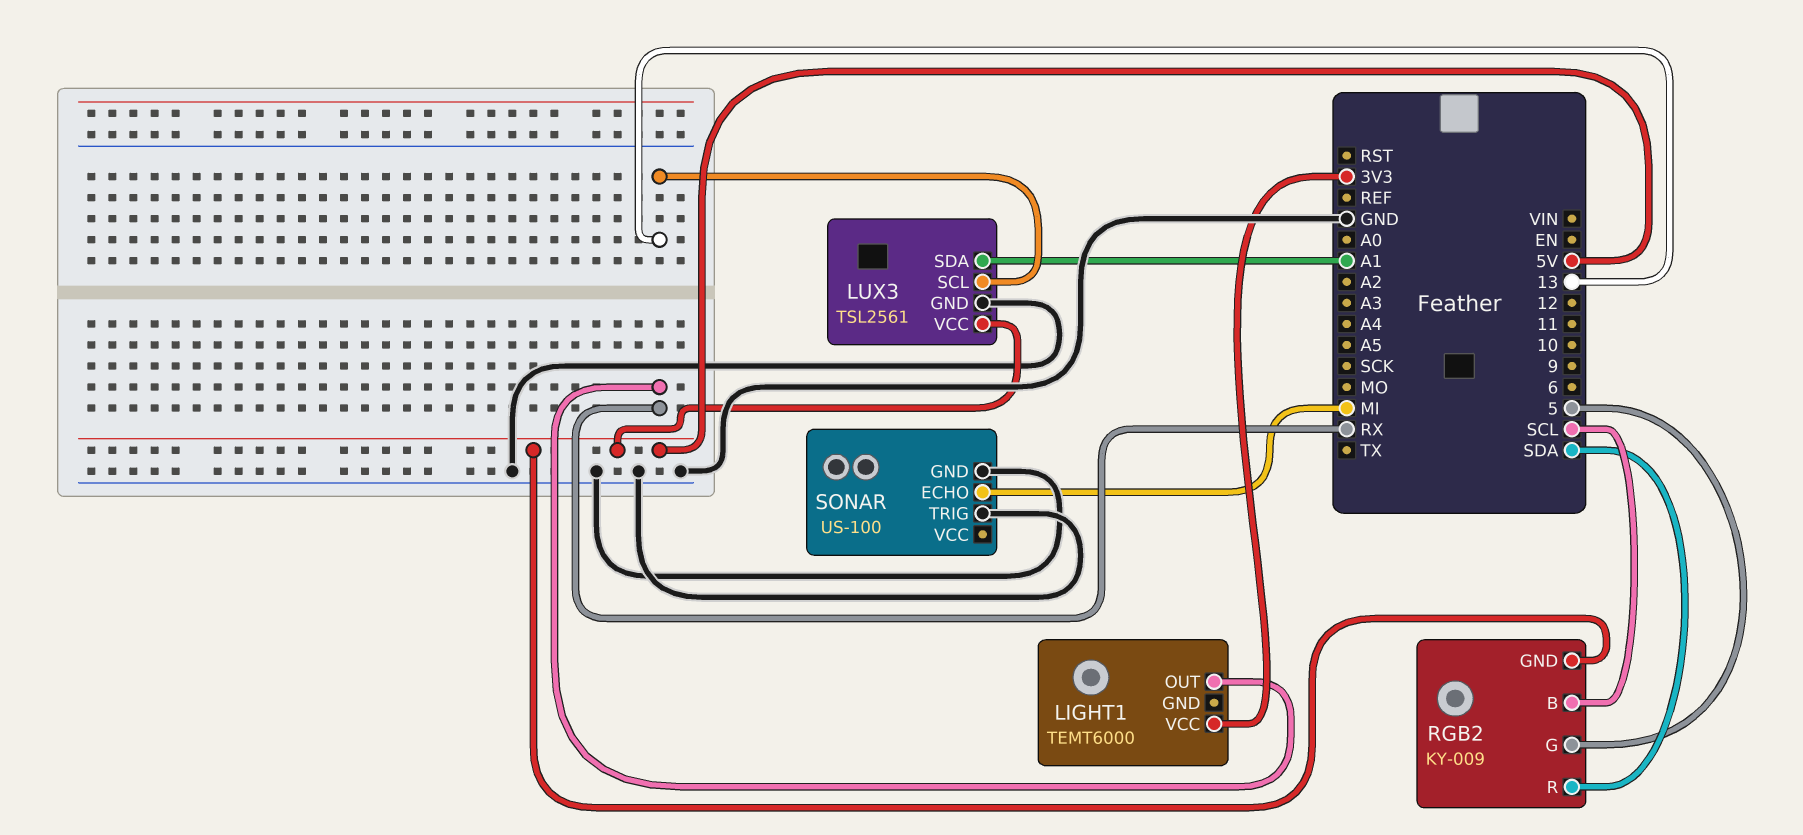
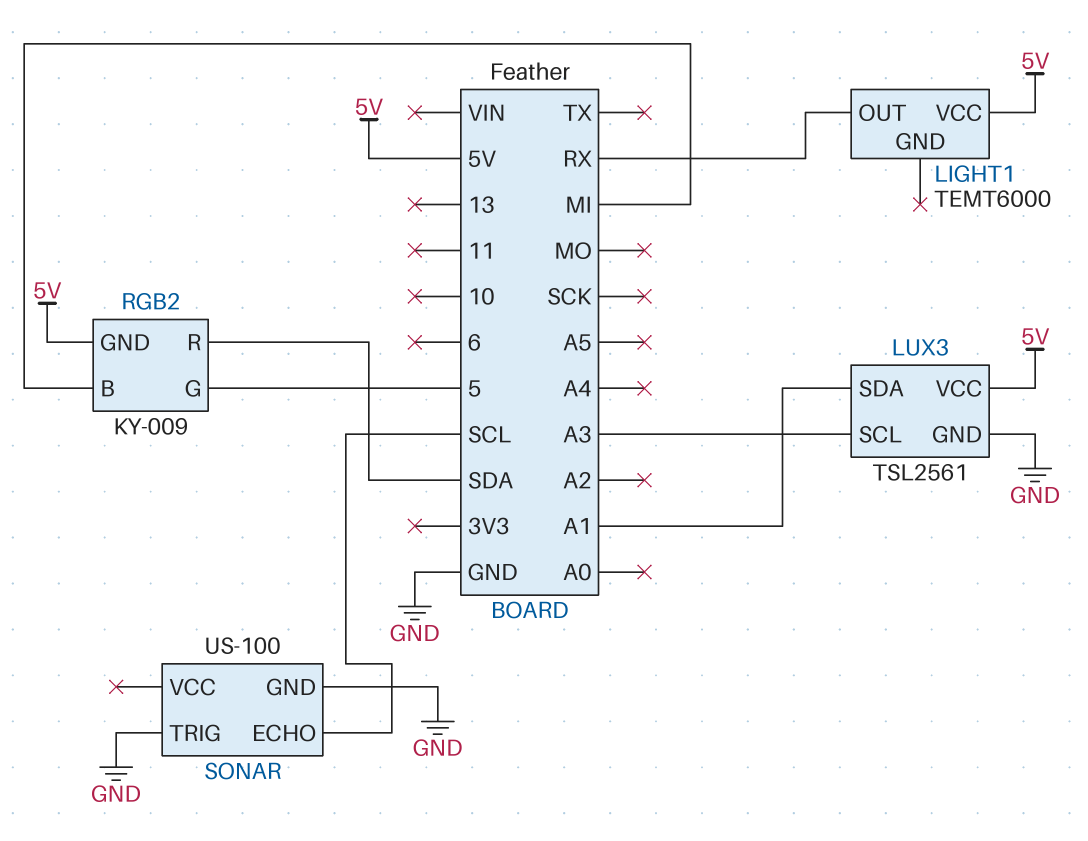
LIGHT1 pin VCC: 3V3 -> 5V
LUX3 pin SCL: 13 -> A3
RGB2 pin B: SCL -> MI
SONAR pin ECHO: MI -> SCL

